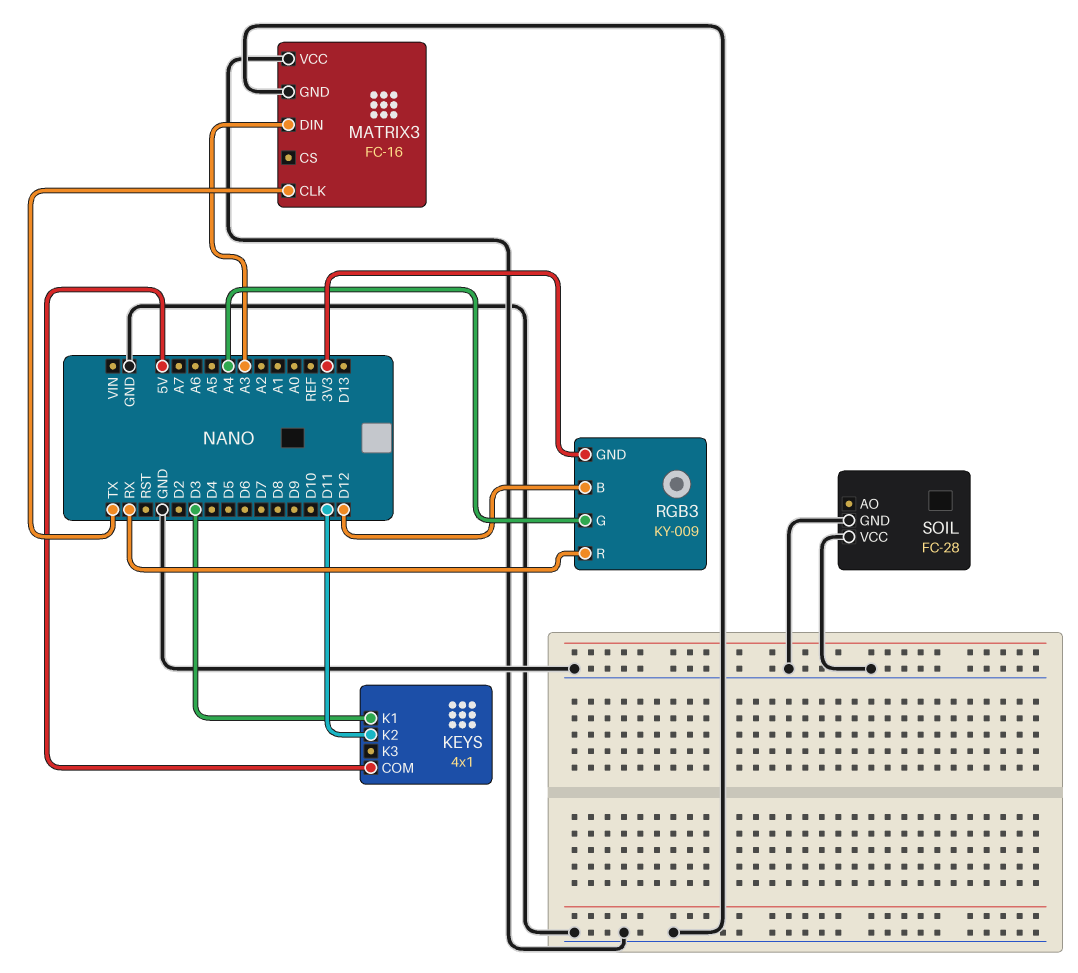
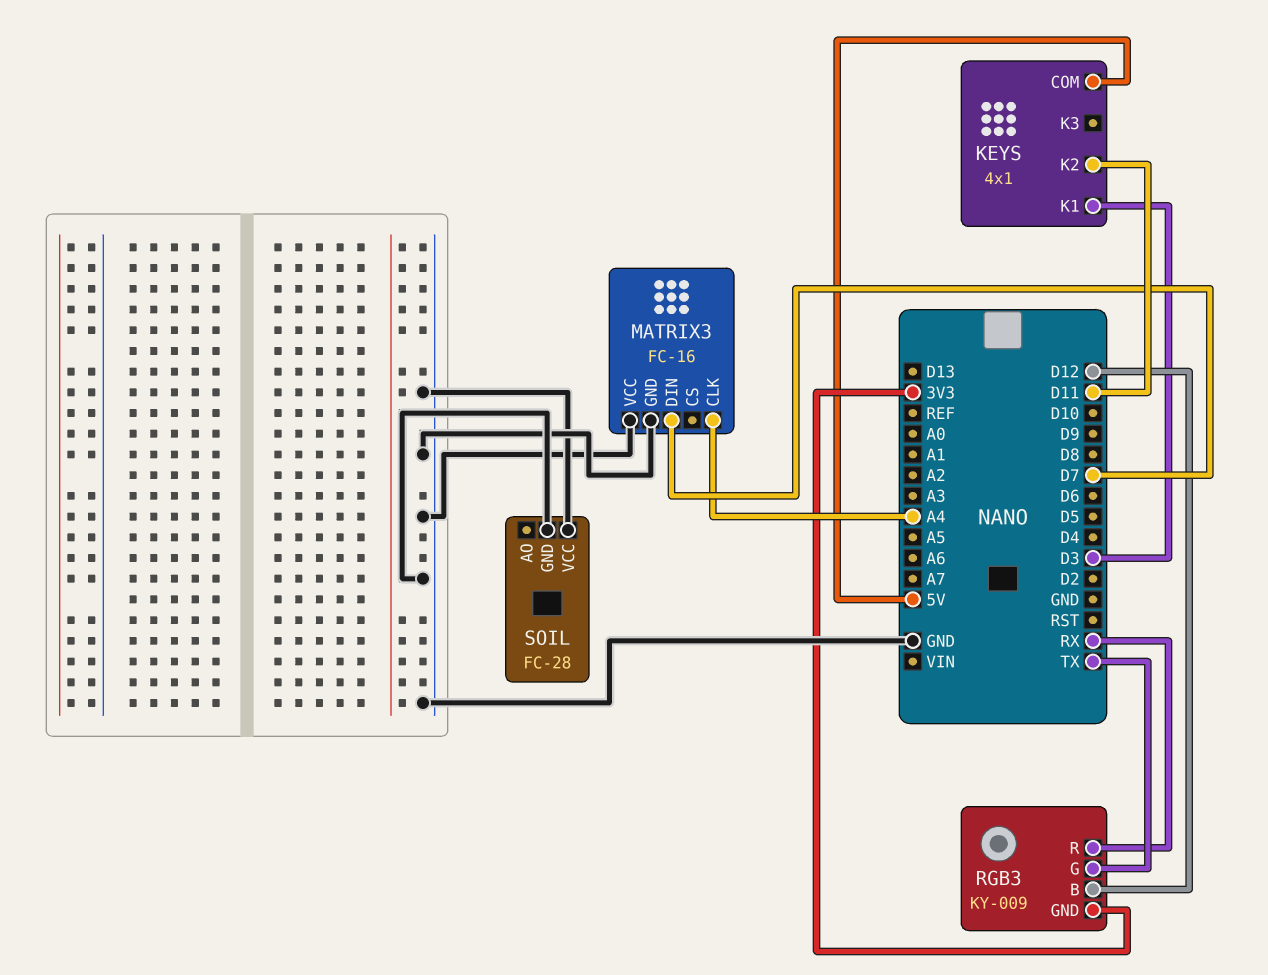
MATRIX3 pin CLK: TX -> A4
MATRIX3 pin DIN: A3 -> D7
RGB3 pin G: A4 -> TX

